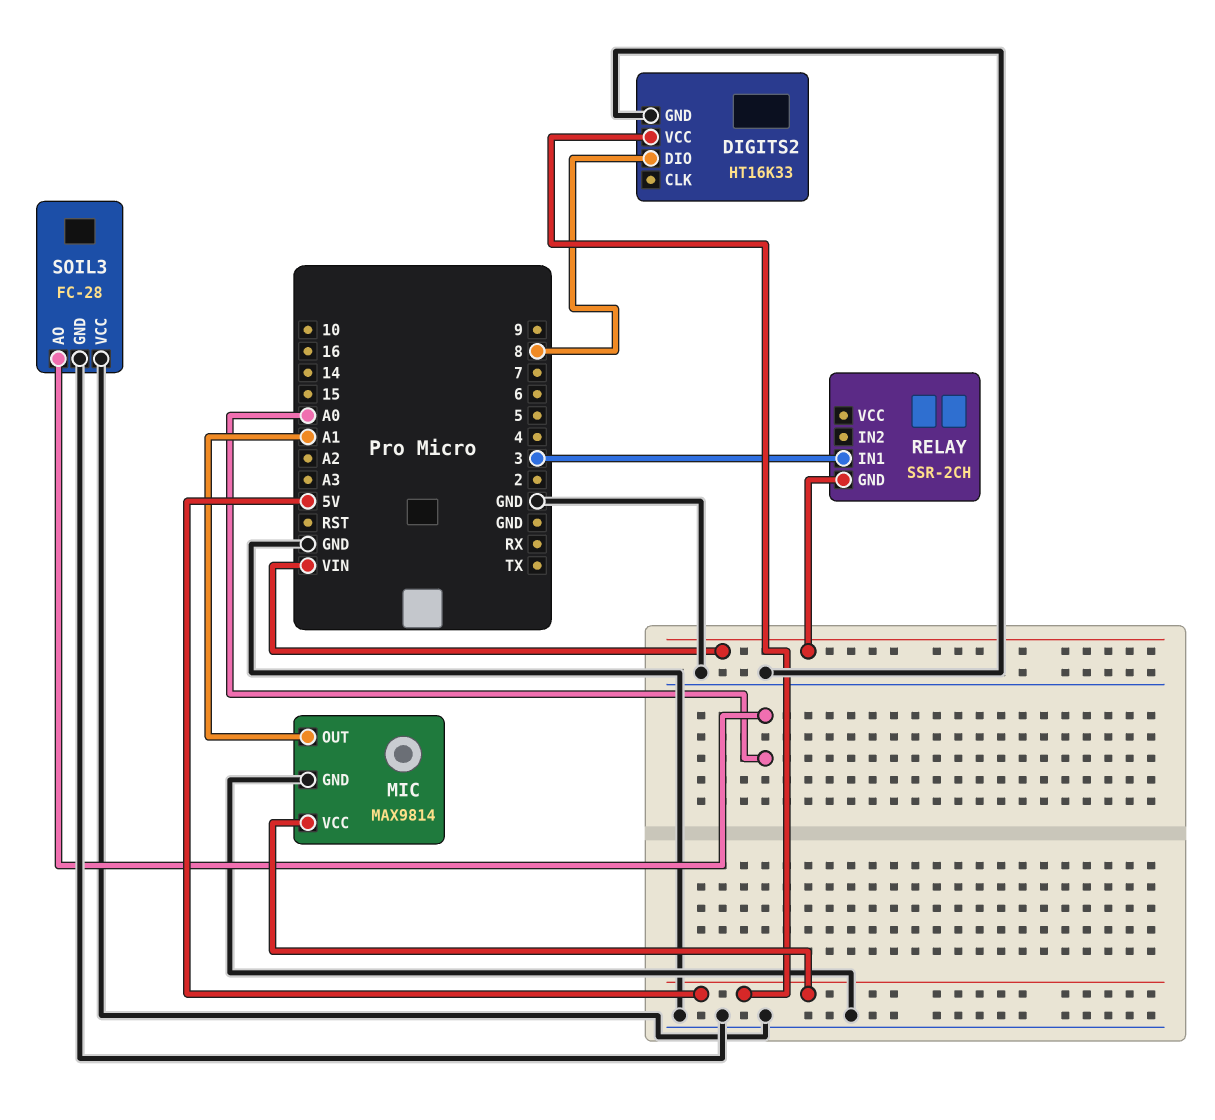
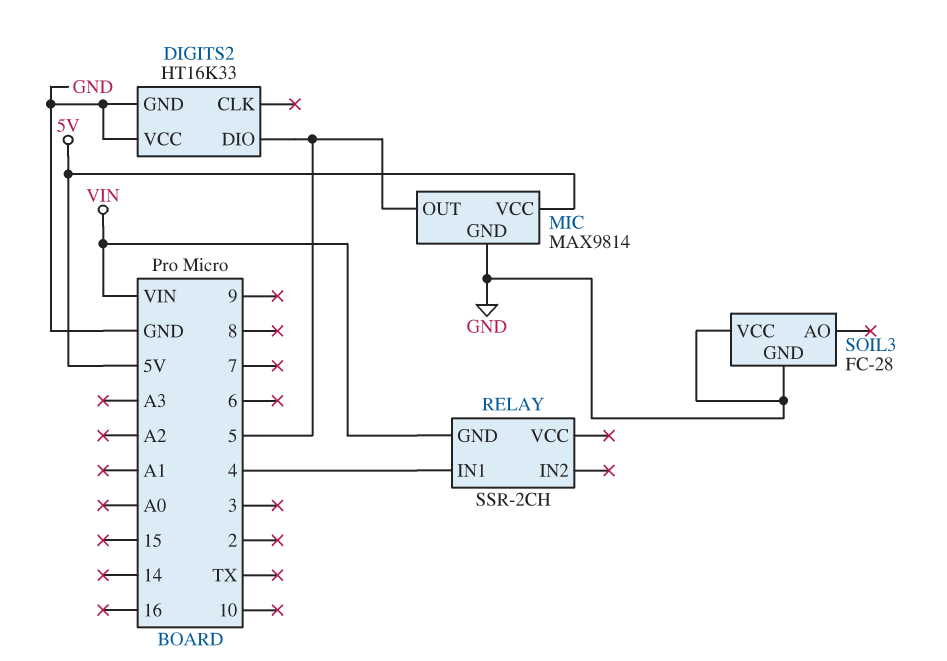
DIGITS2 pin DIO: 8 -> 5
DIGITS2 pin VCC: 5V -> GND
MIC pin OUT: A1 -> 5
RELAY pin IN1: 3 -> 4
SOIL3 pin AO: A0 -> none

